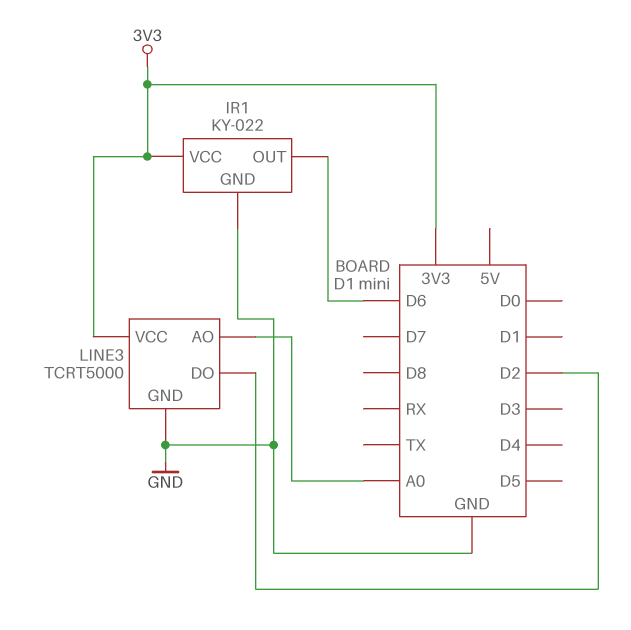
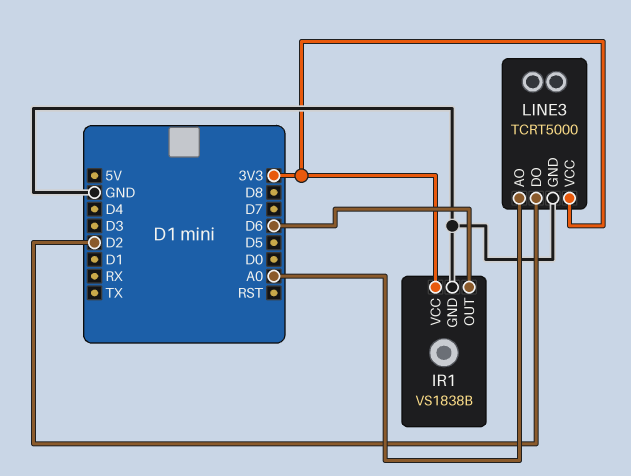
IR1: KY-022 -> VS1838B

